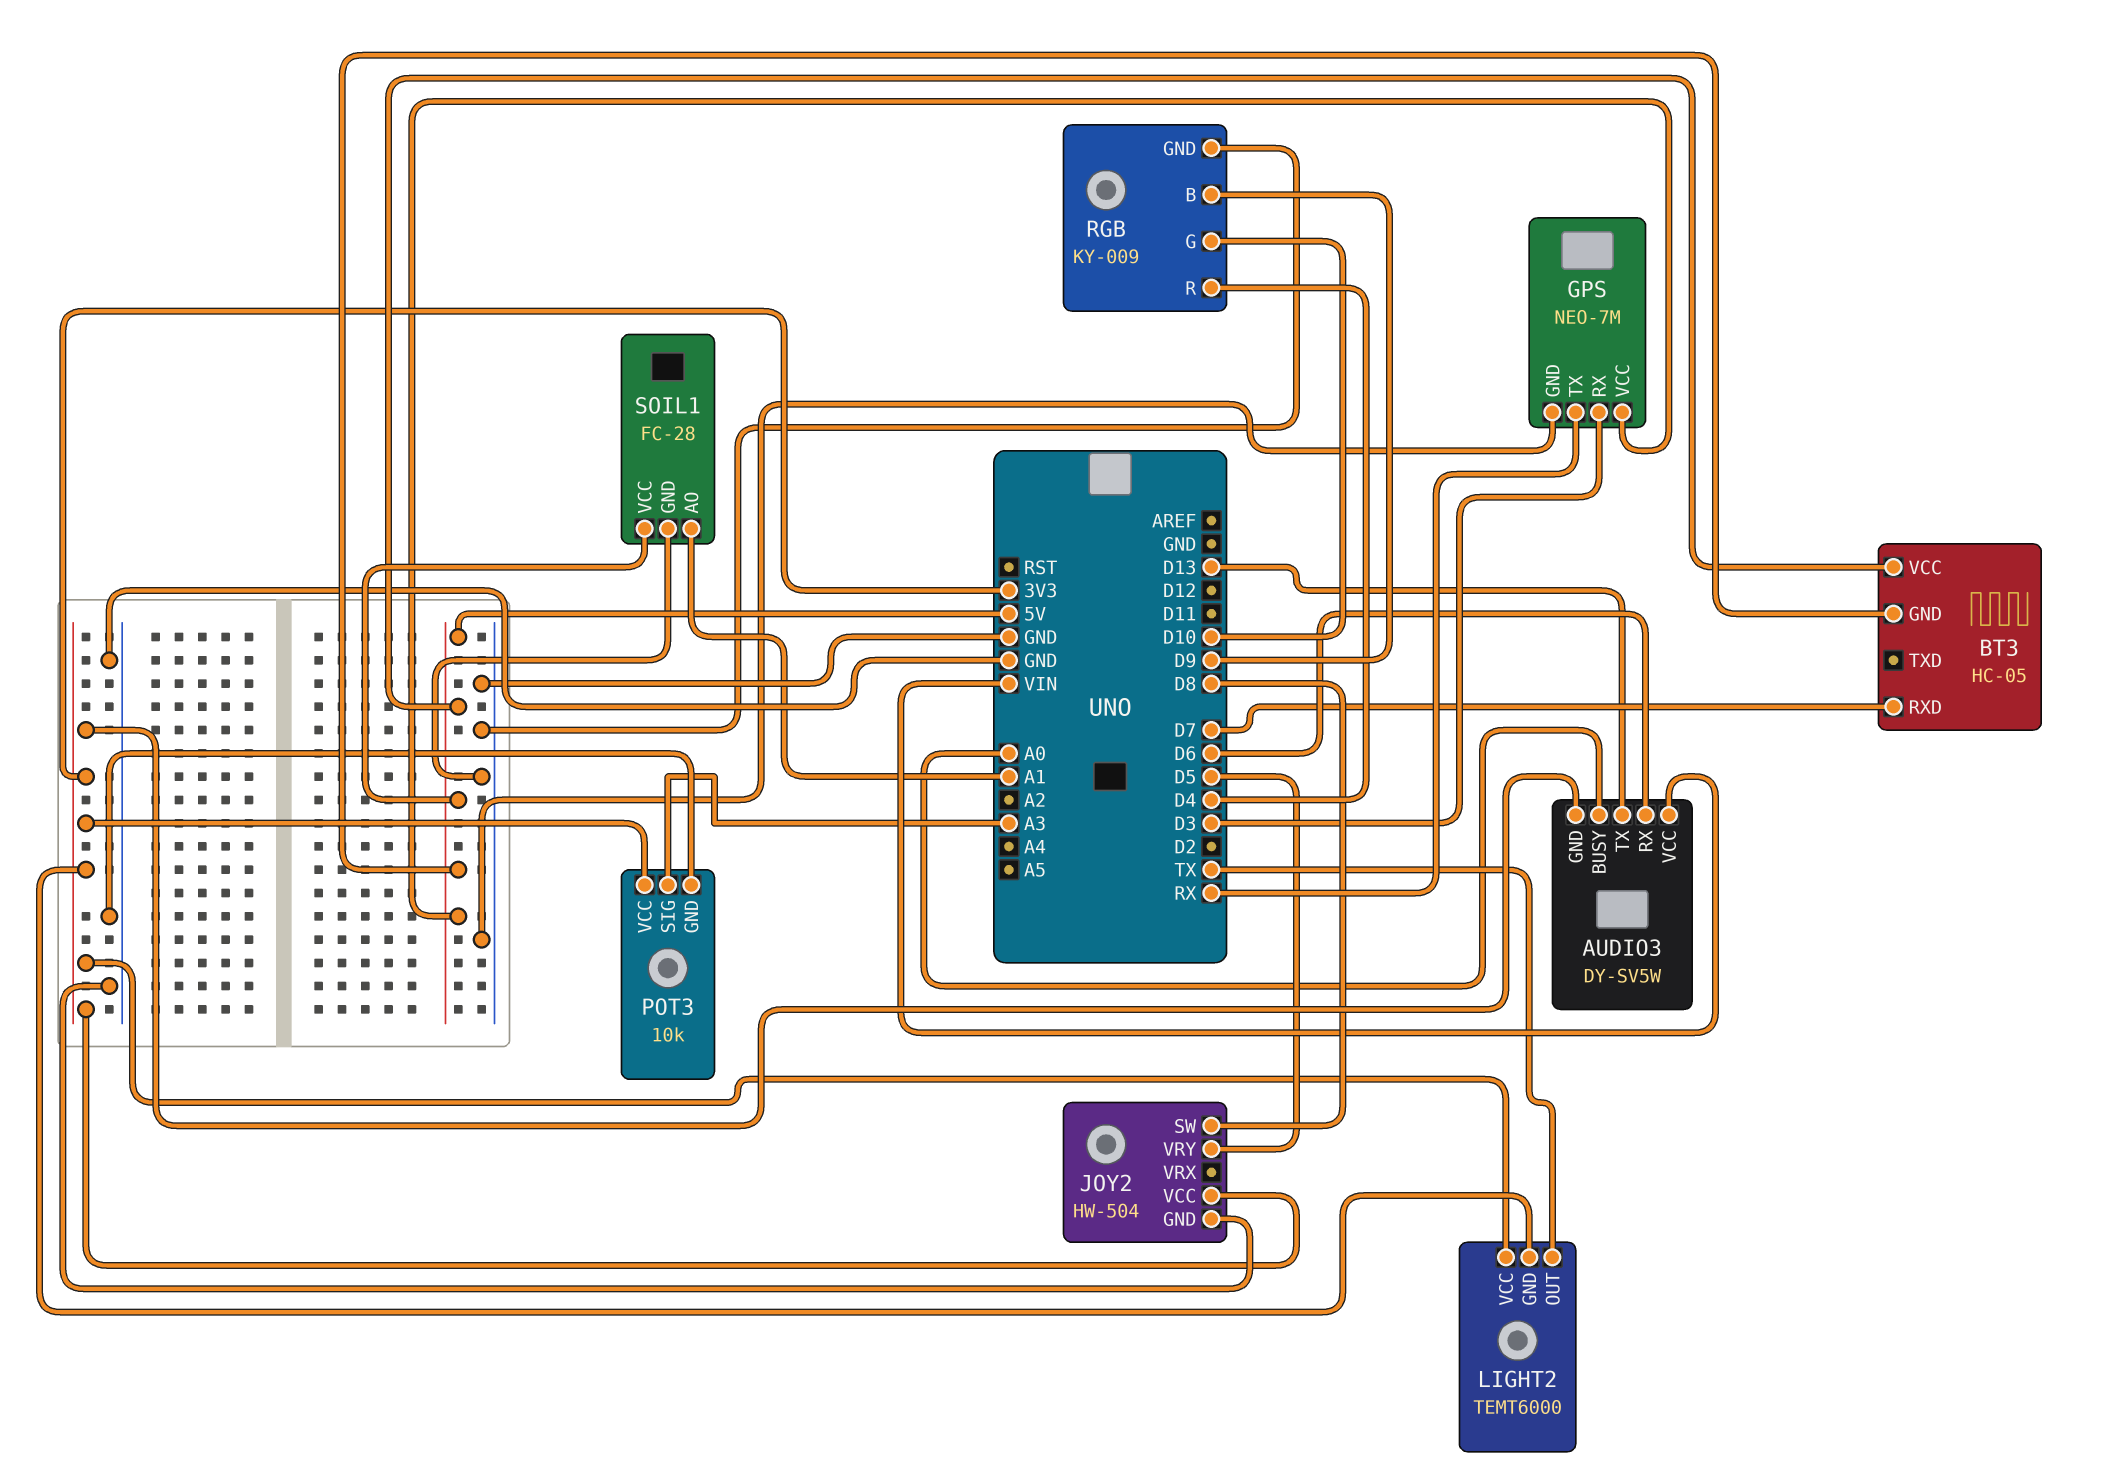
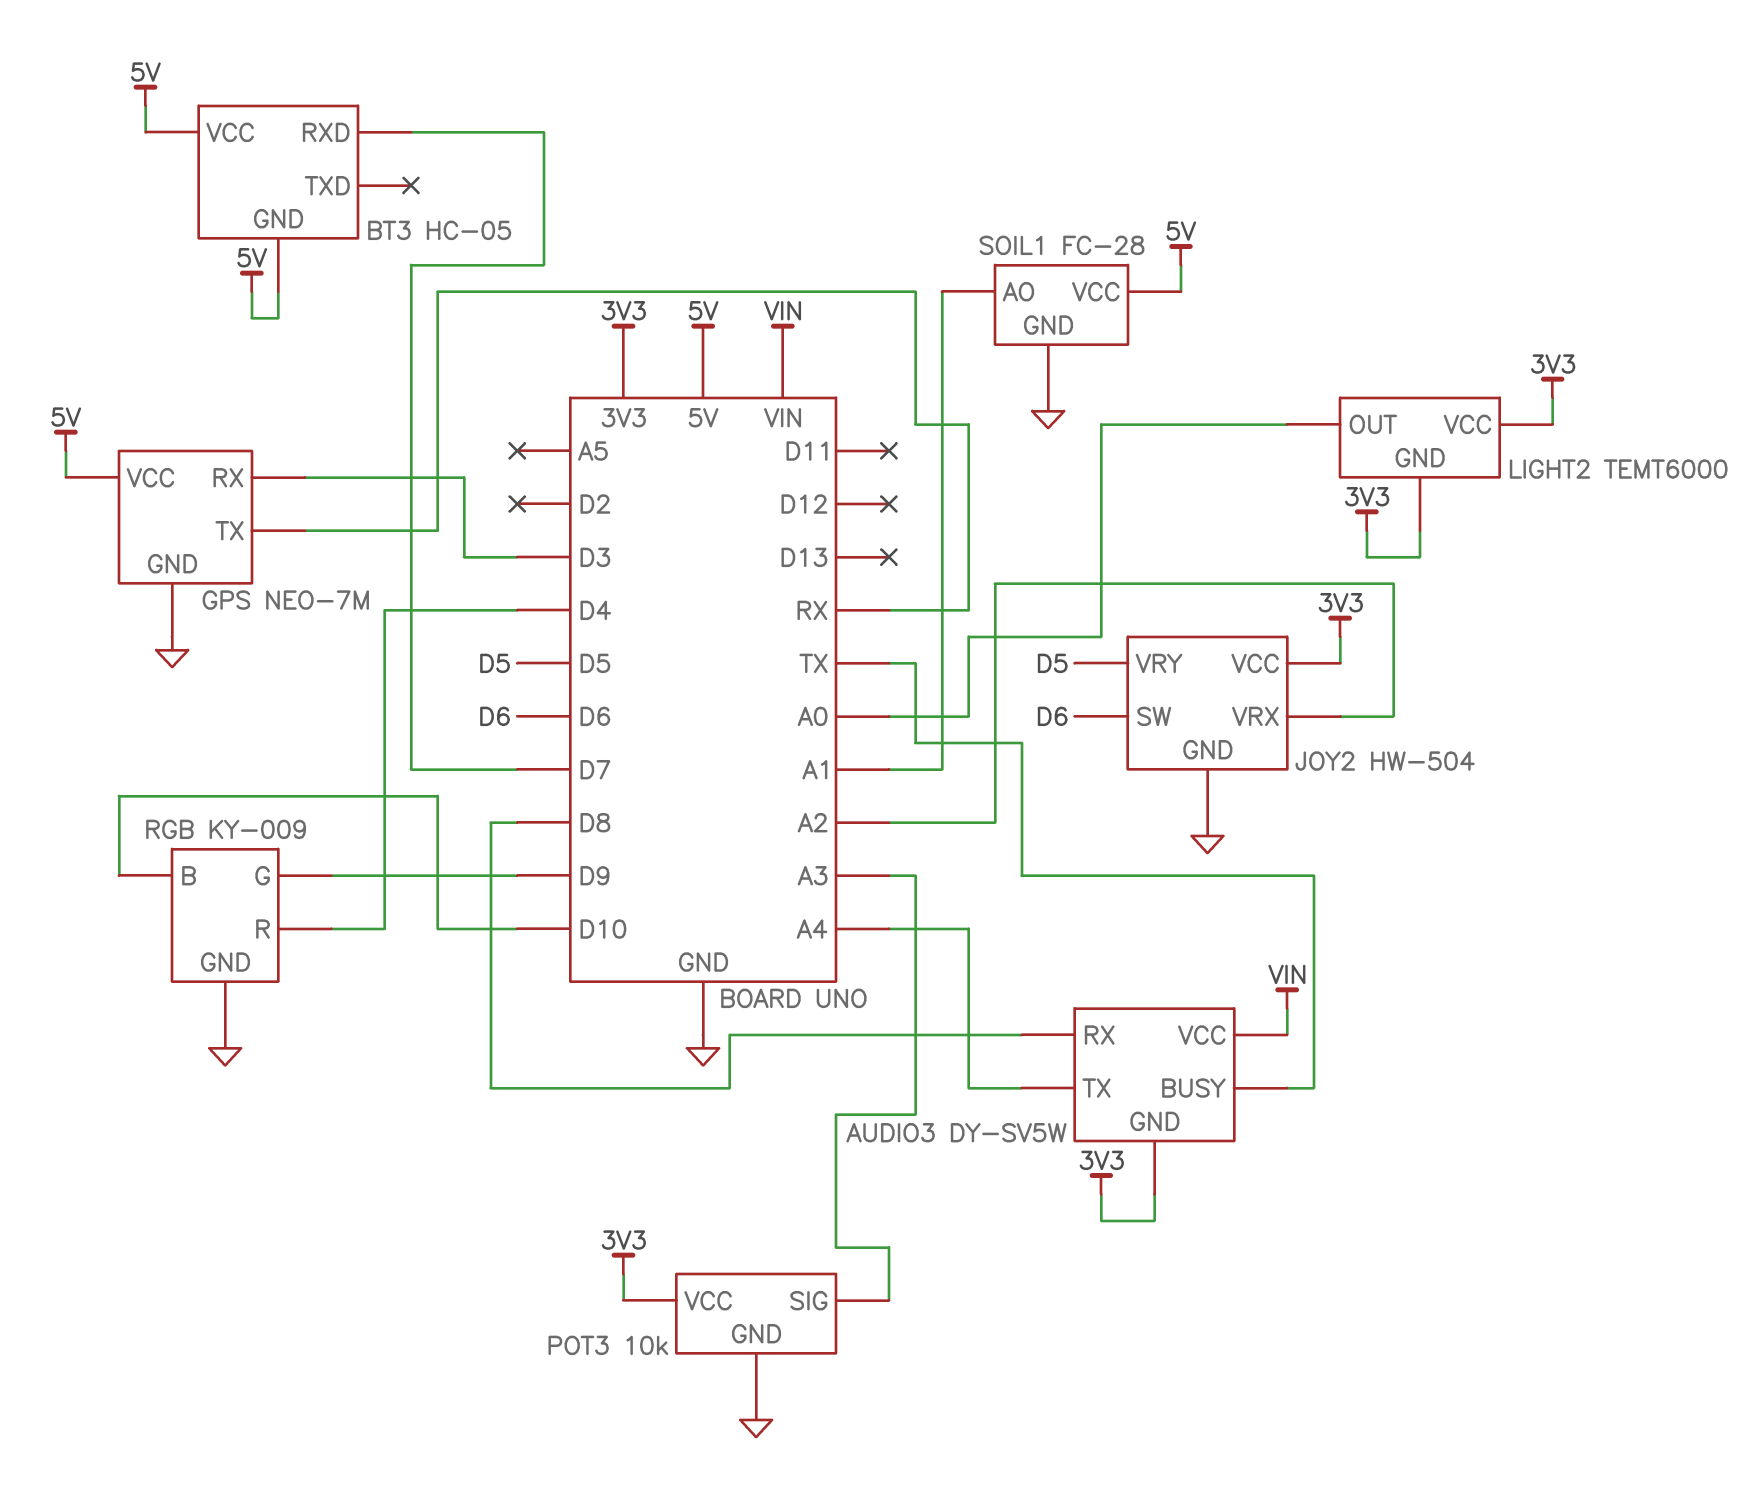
AUDIO3 pin BUSY: A0 -> TX
AUDIO3 pin RX: D6 -> D8
AUDIO3 pin TX: D13 -> A4
JOY2 pin SW: D8 -> D6
JOY2 pin VRX: none -> A2
LIGHT2 pin OUT: TX -> A0
RGB pin B: D9 -> D10
RGB pin G: D10 -> D9

